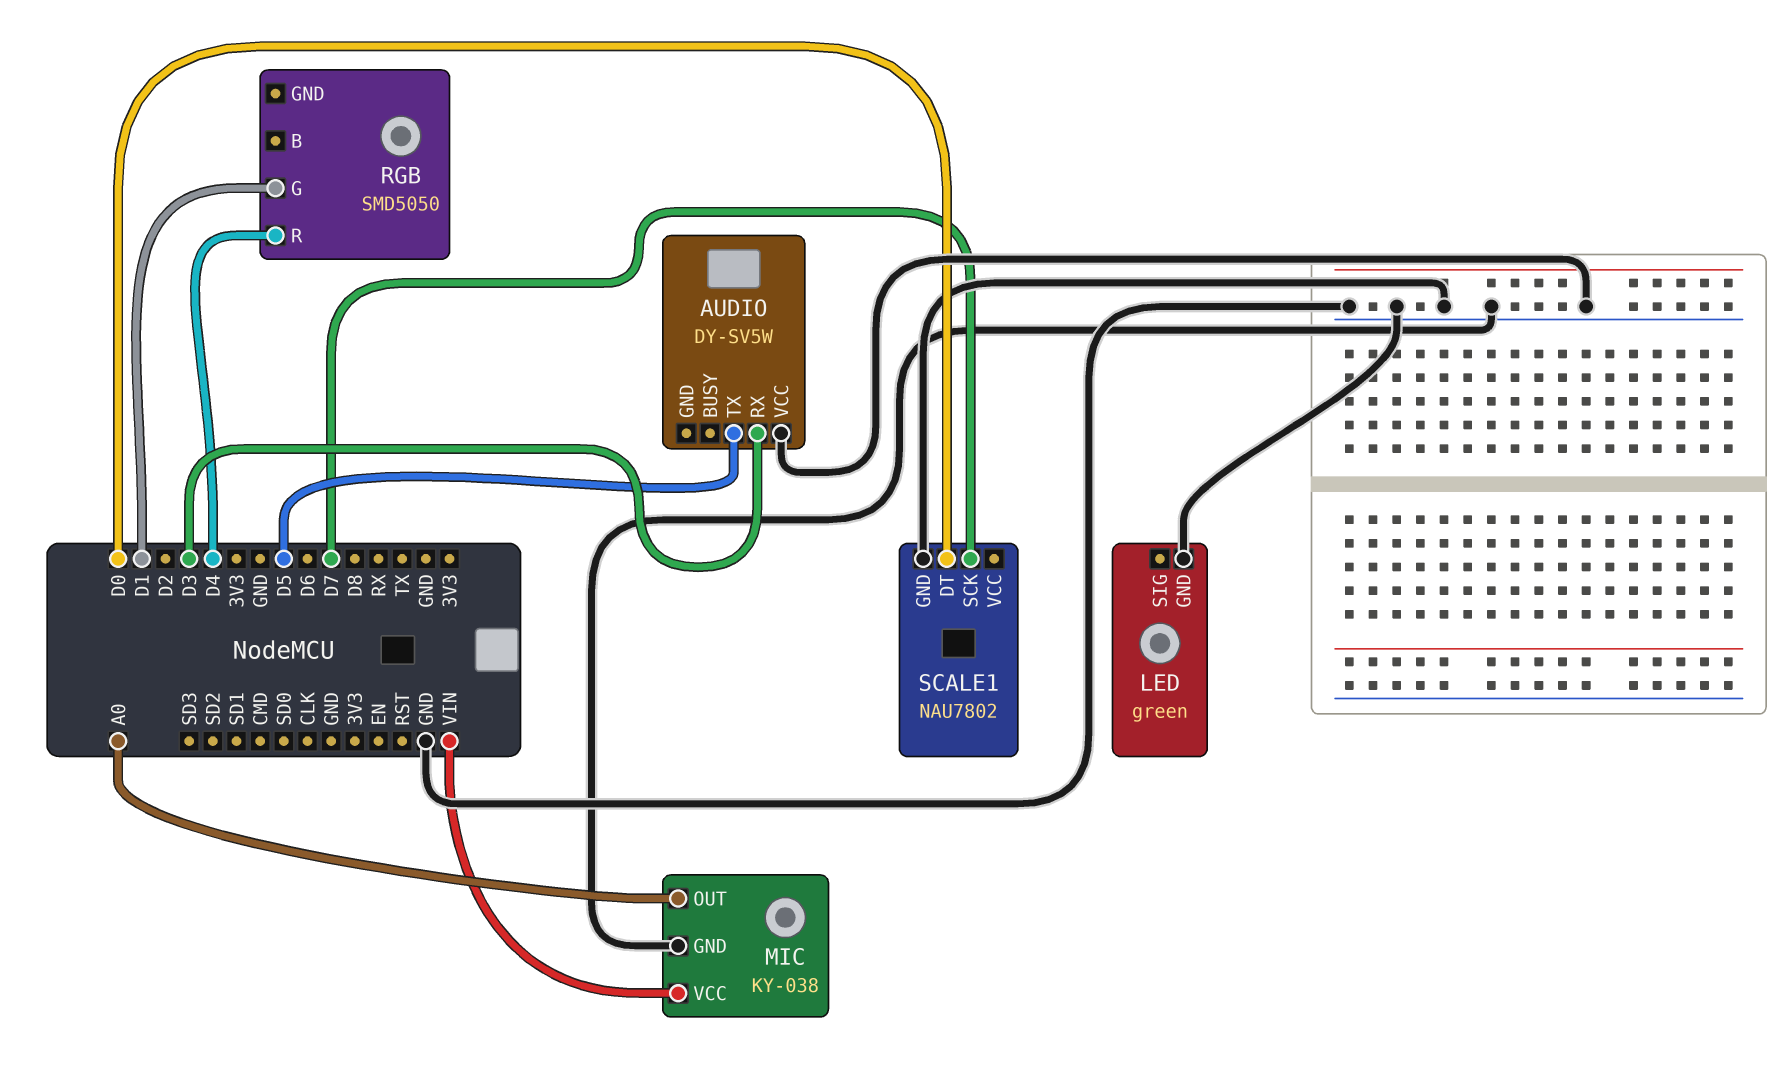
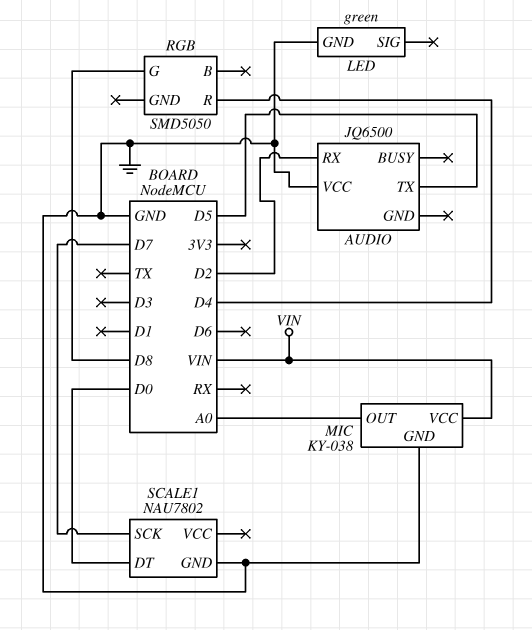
AUDIO: DY-SV5W -> JQ6500
AUDIO pin RX: D3 -> D2
RGB pin G: D1 -> D8

